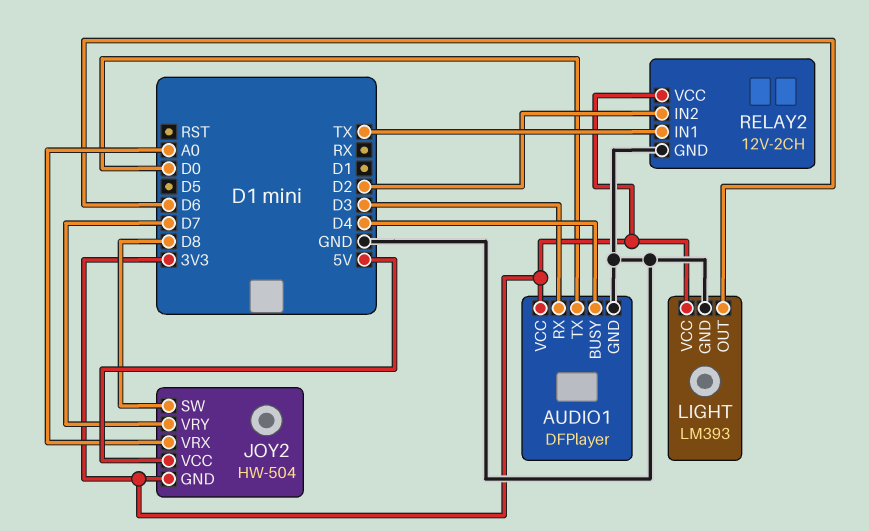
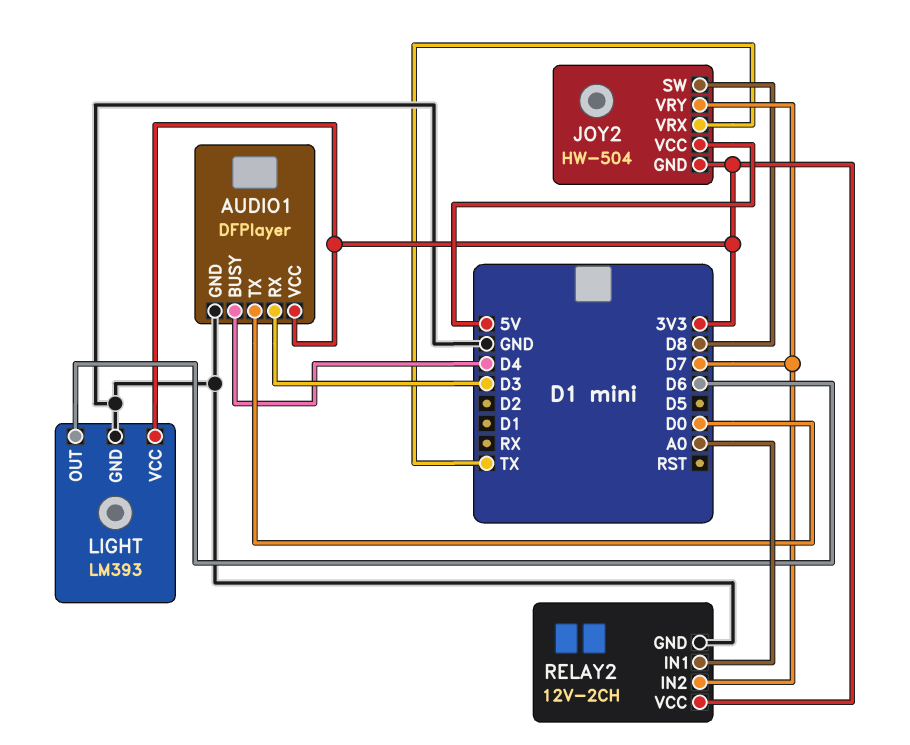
JOY2 pin VRX: A0 -> TX
RELAY2 pin IN1: TX -> A0
RELAY2 pin IN2: D2 -> D7

